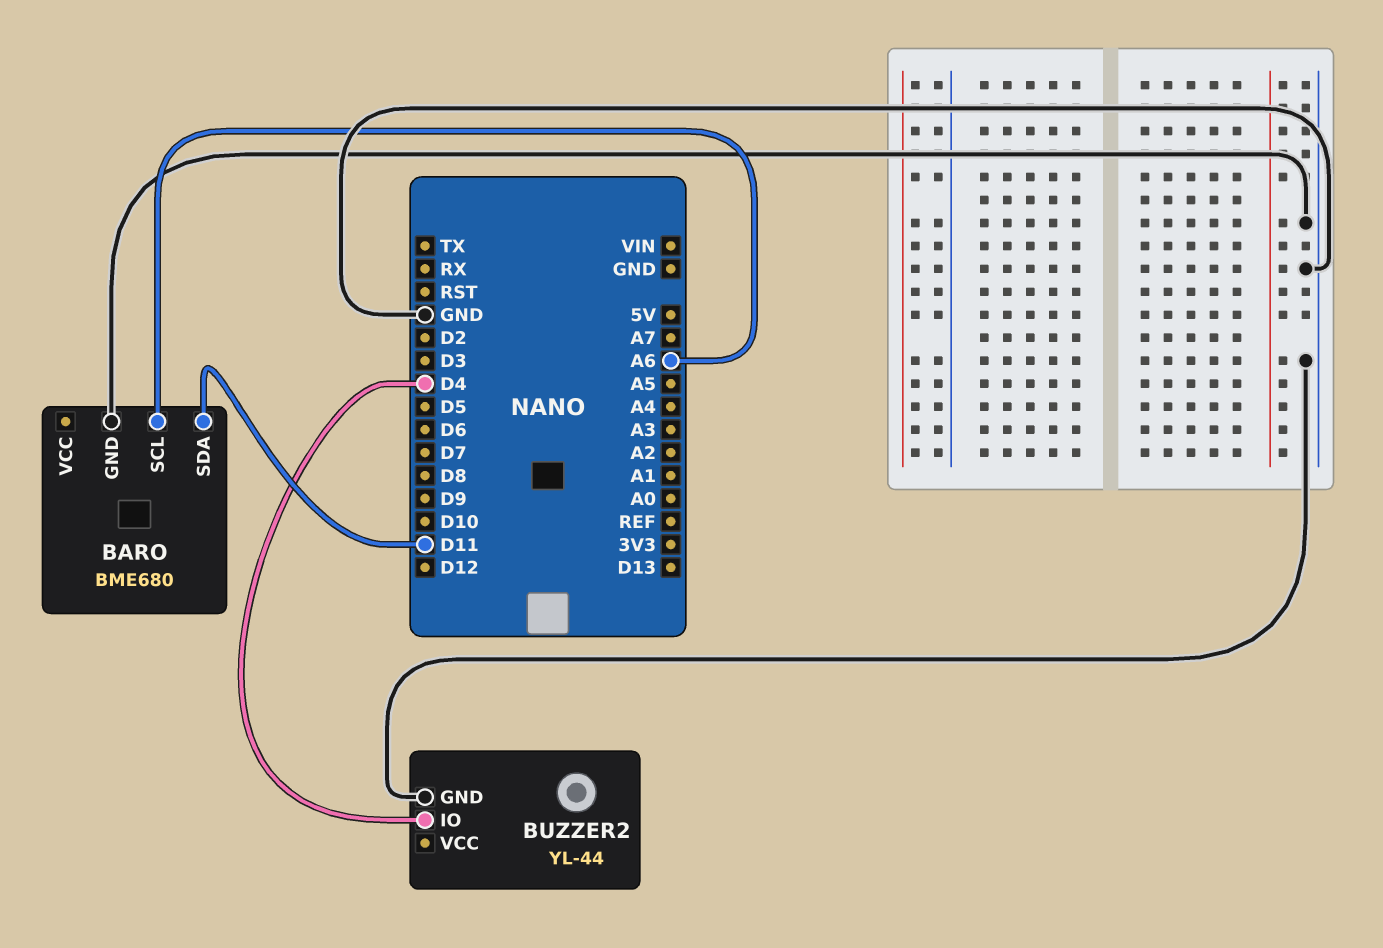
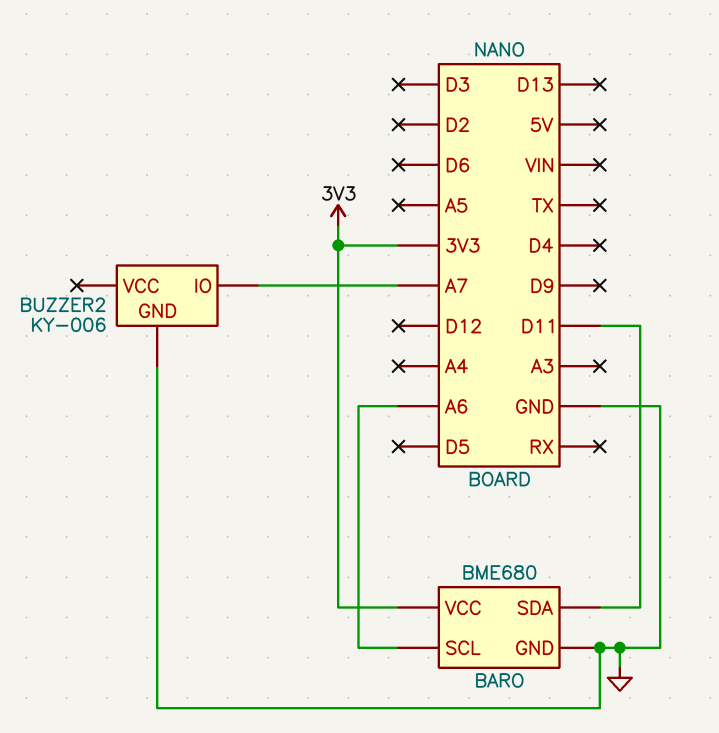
BARO pin VCC: none -> 3V3
BUZZER2: YL-44 -> KY-006
BUZZER2 pin IO: D4 -> A7

